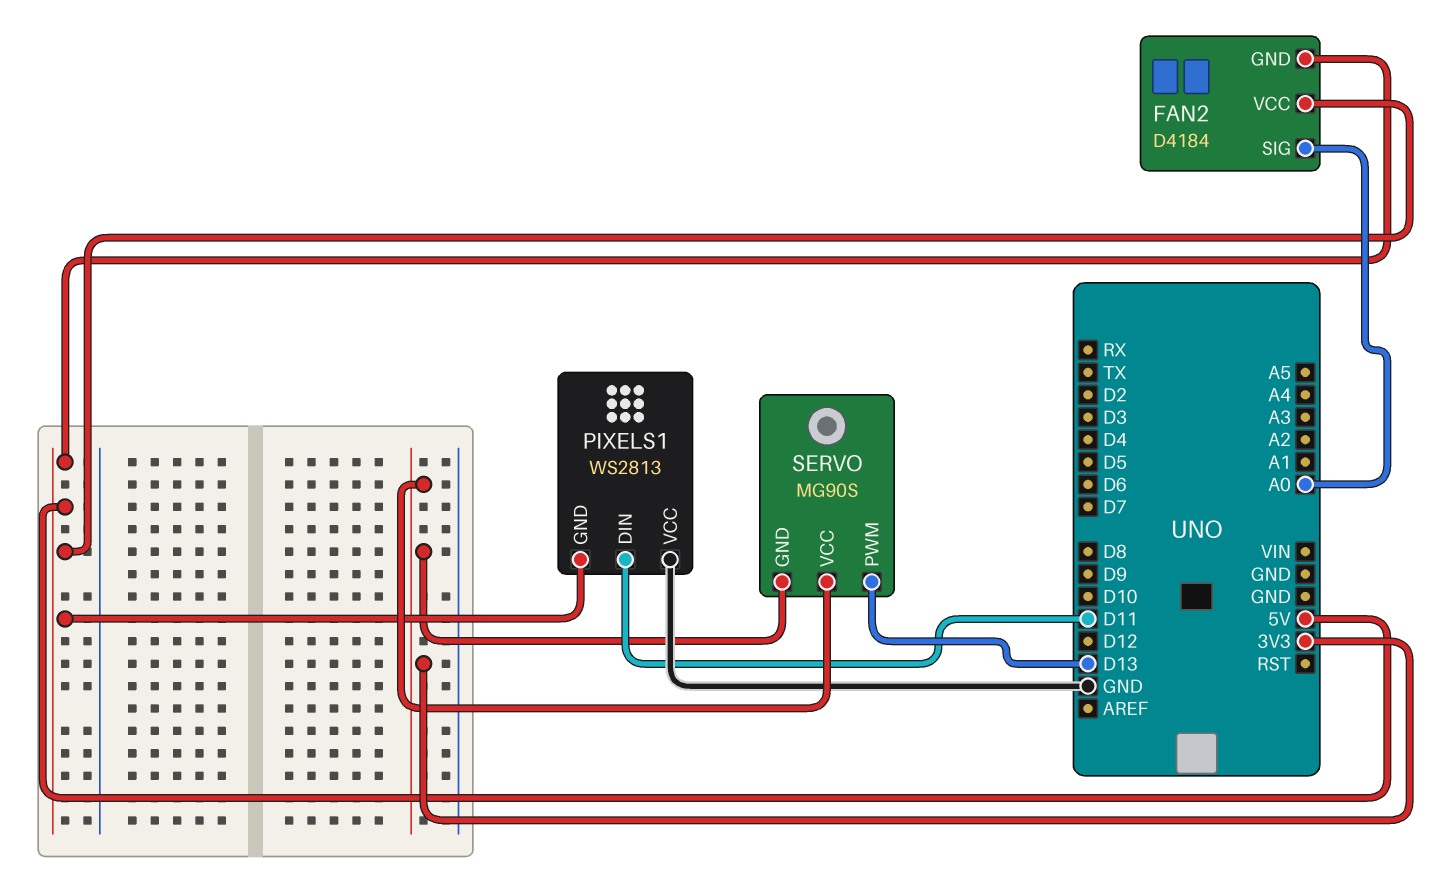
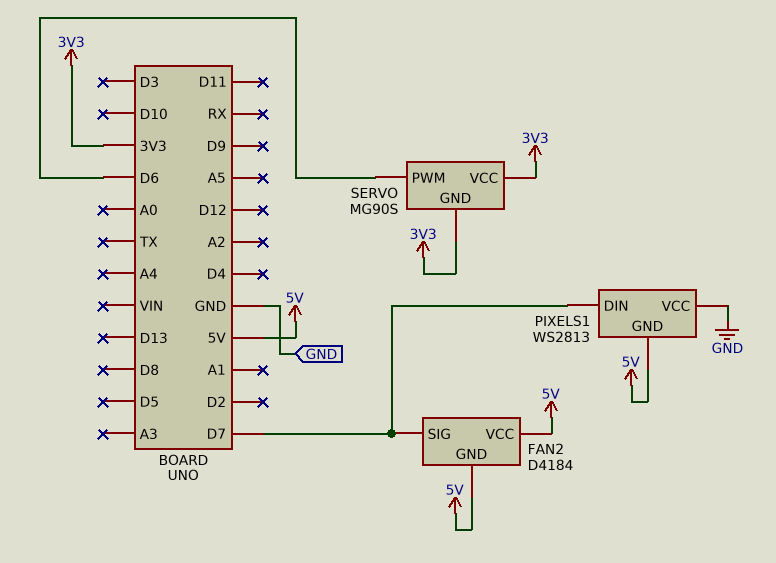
FAN2 pin SIG: A0 -> D7
PIXELS1 pin DIN: D11 -> D7
SERVO pin PWM: D13 -> D6

